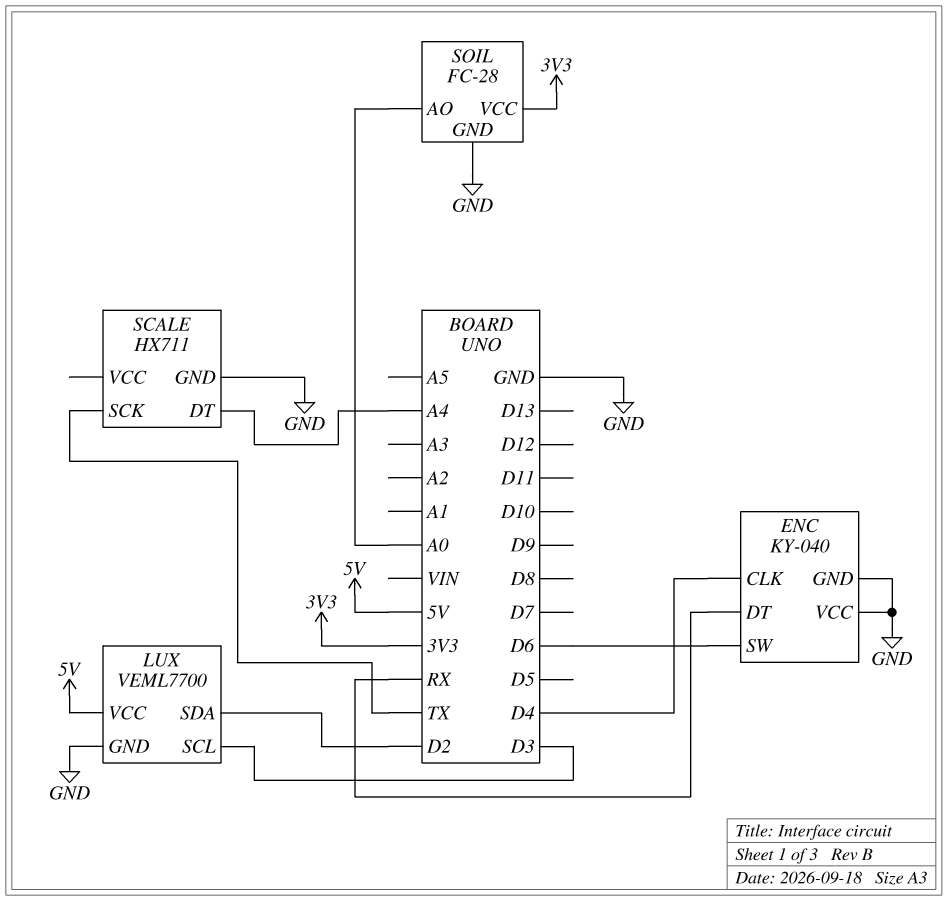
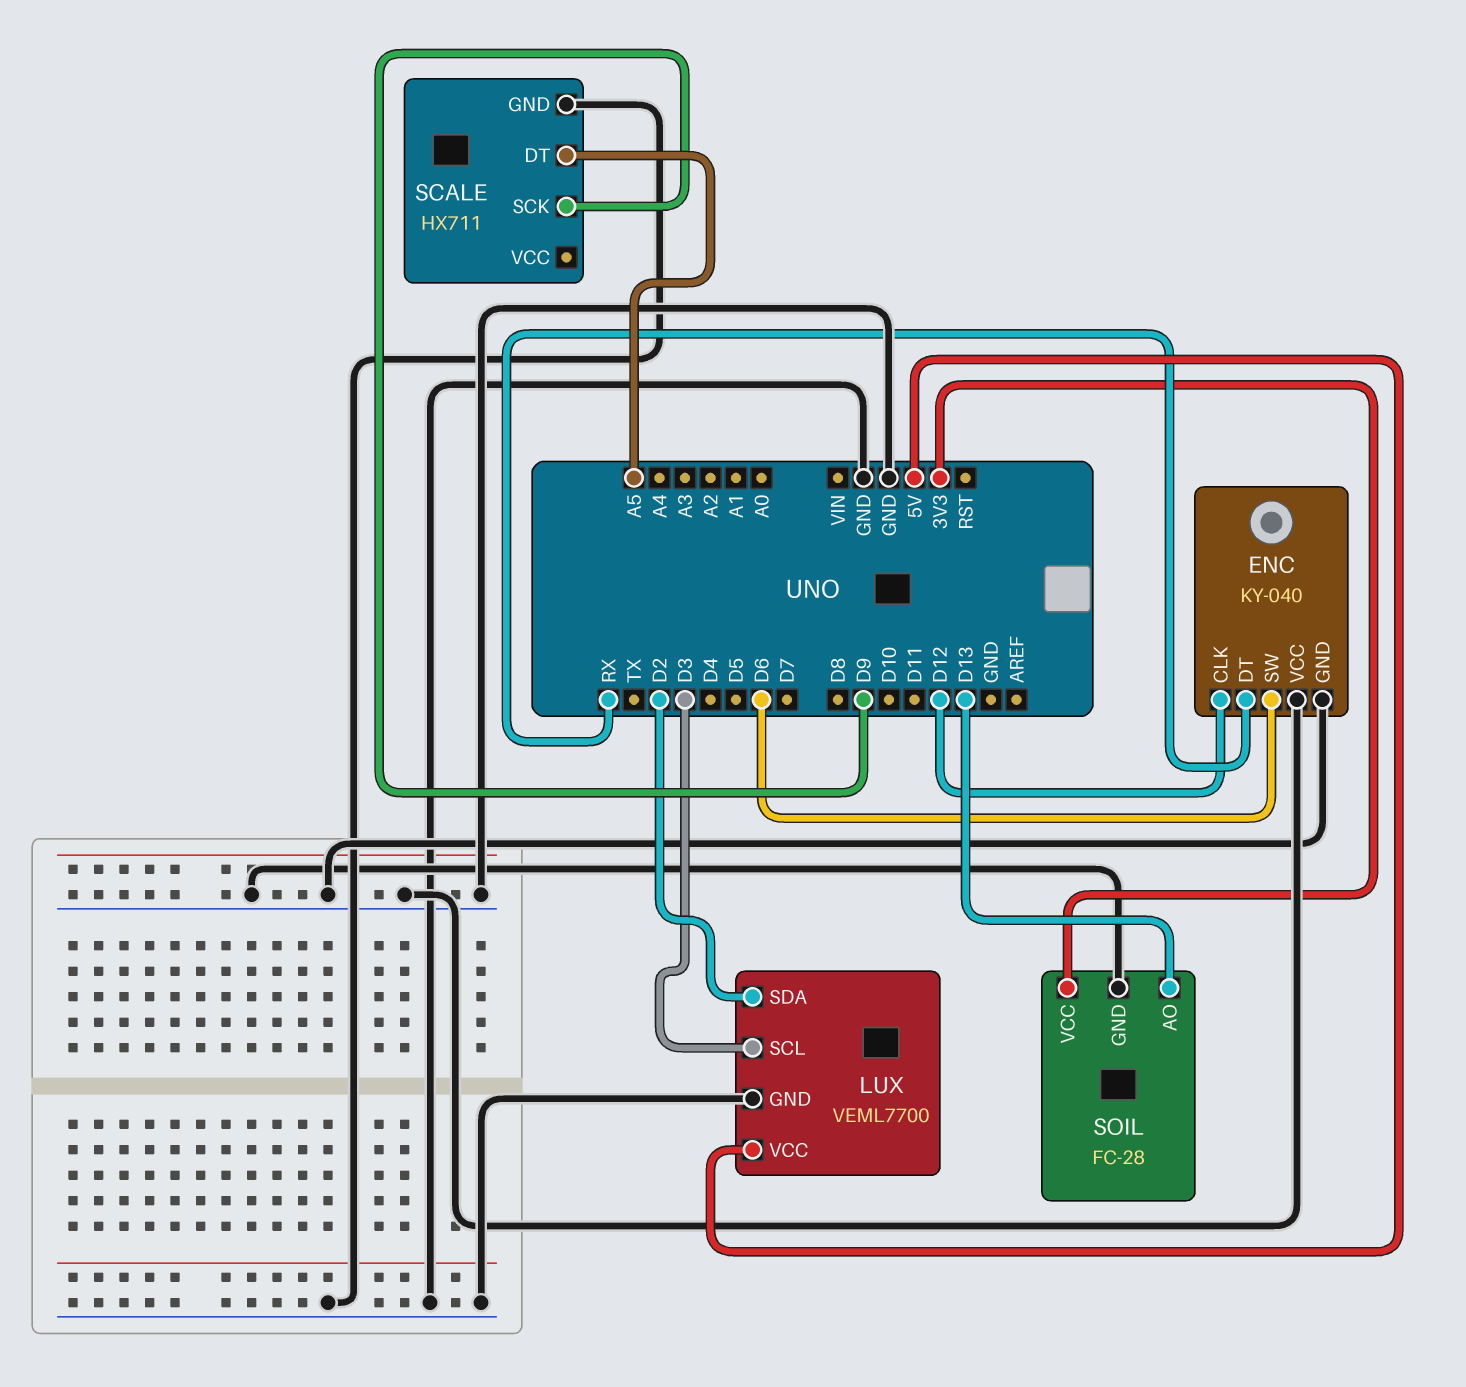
ENC pin CLK: D4 -> D12
SCALE pin DT: A4 -> A5
SCALE pin SCK: TX -> D9
SOIL pin AO: A0 -> D13

